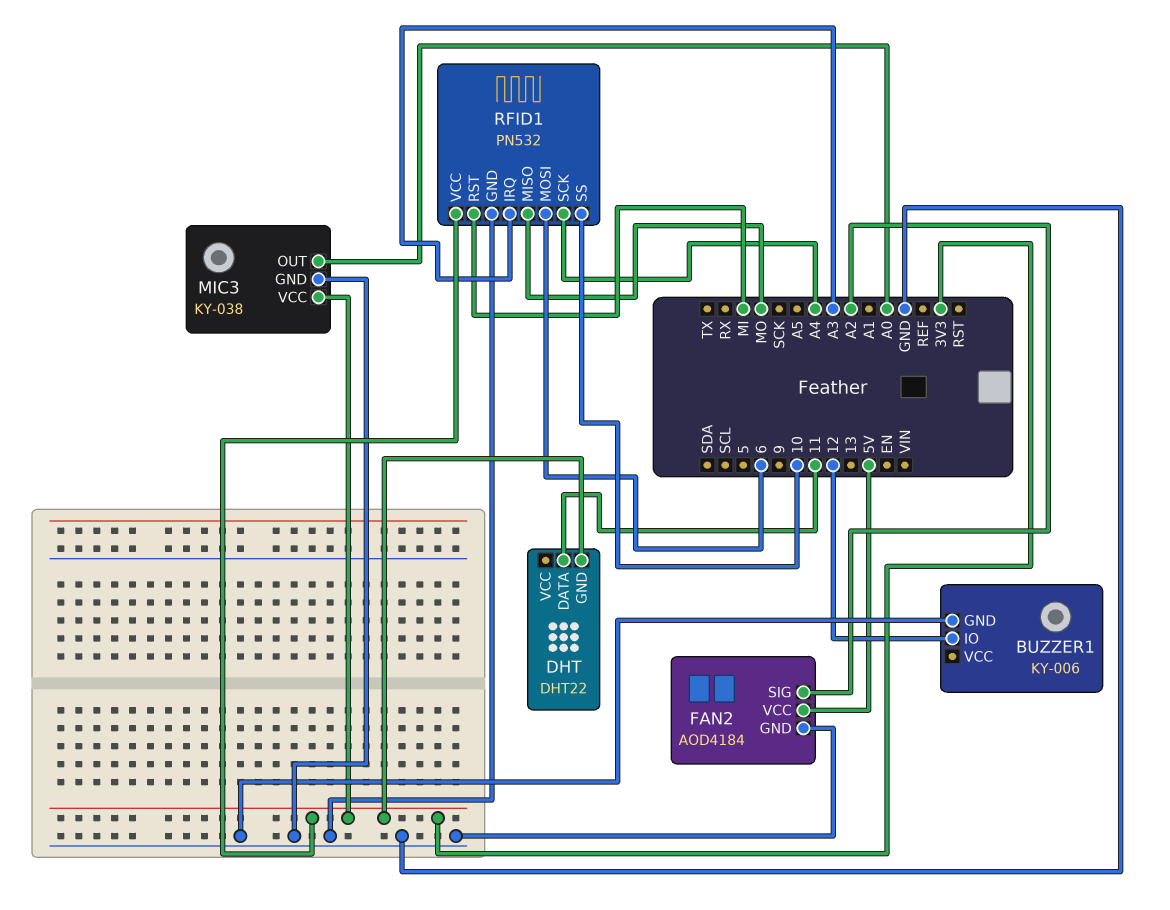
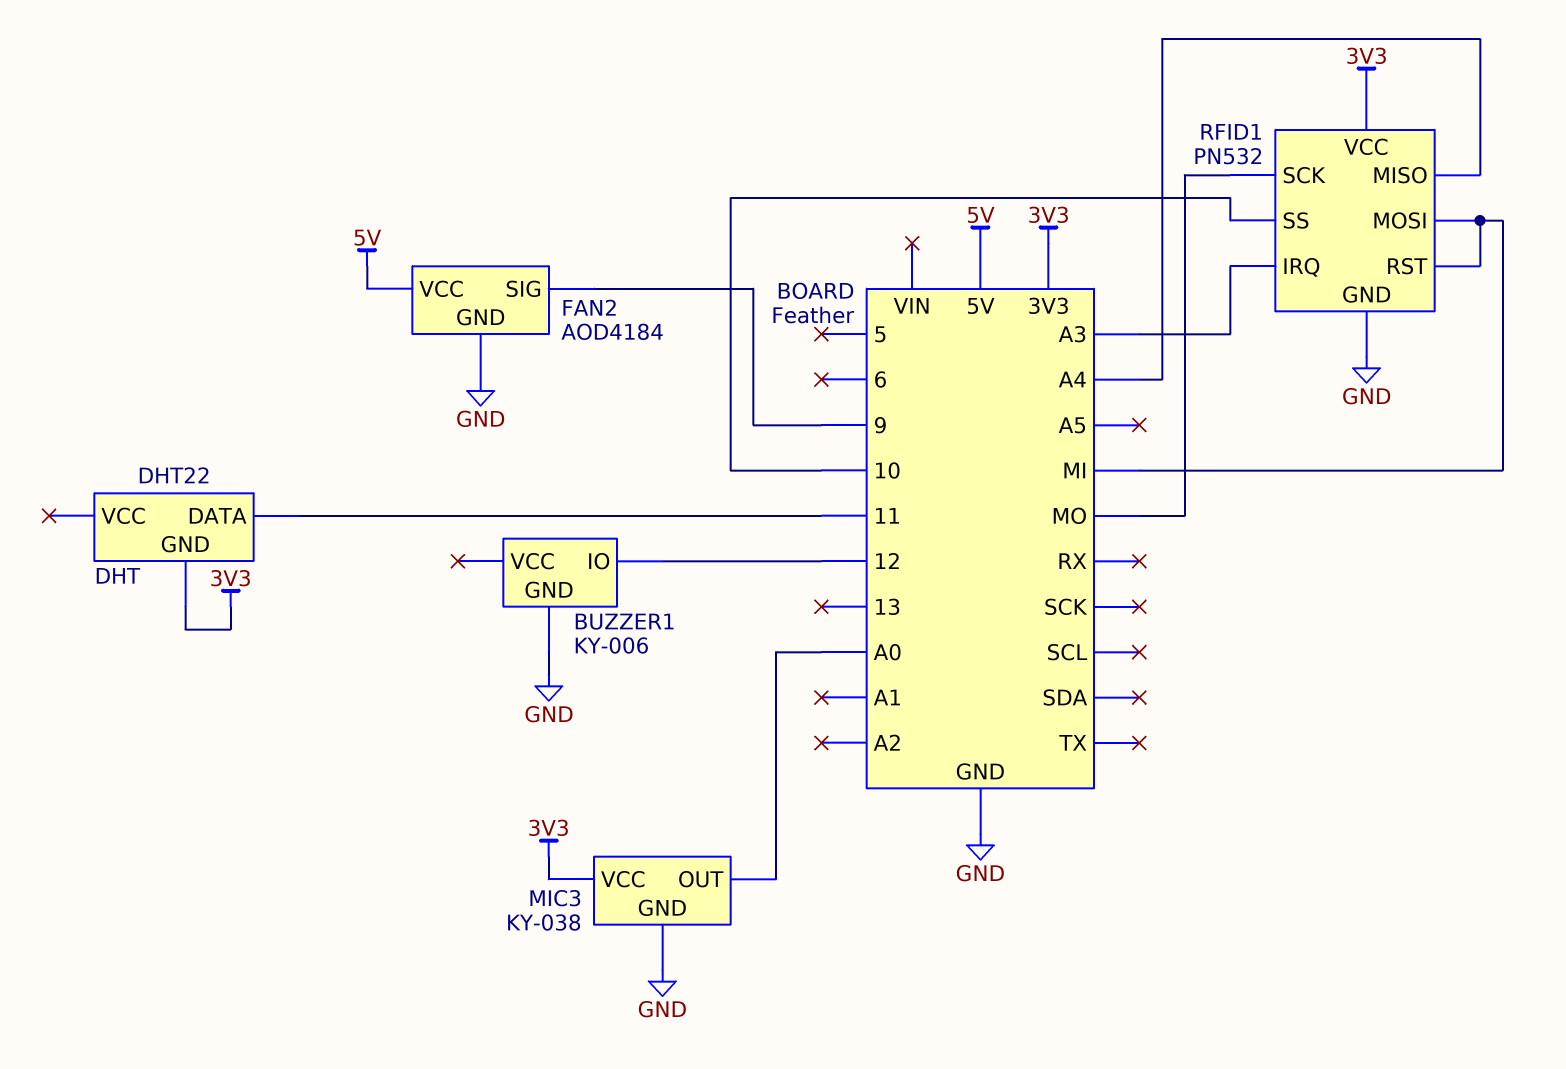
FAN2 pin SIG: A2 -> 9
RFID1 pin MISO: MO -> A4
RFID1 pin MOSI: 6 -> MI
RFID1 pin SCK: A4 -> MO

